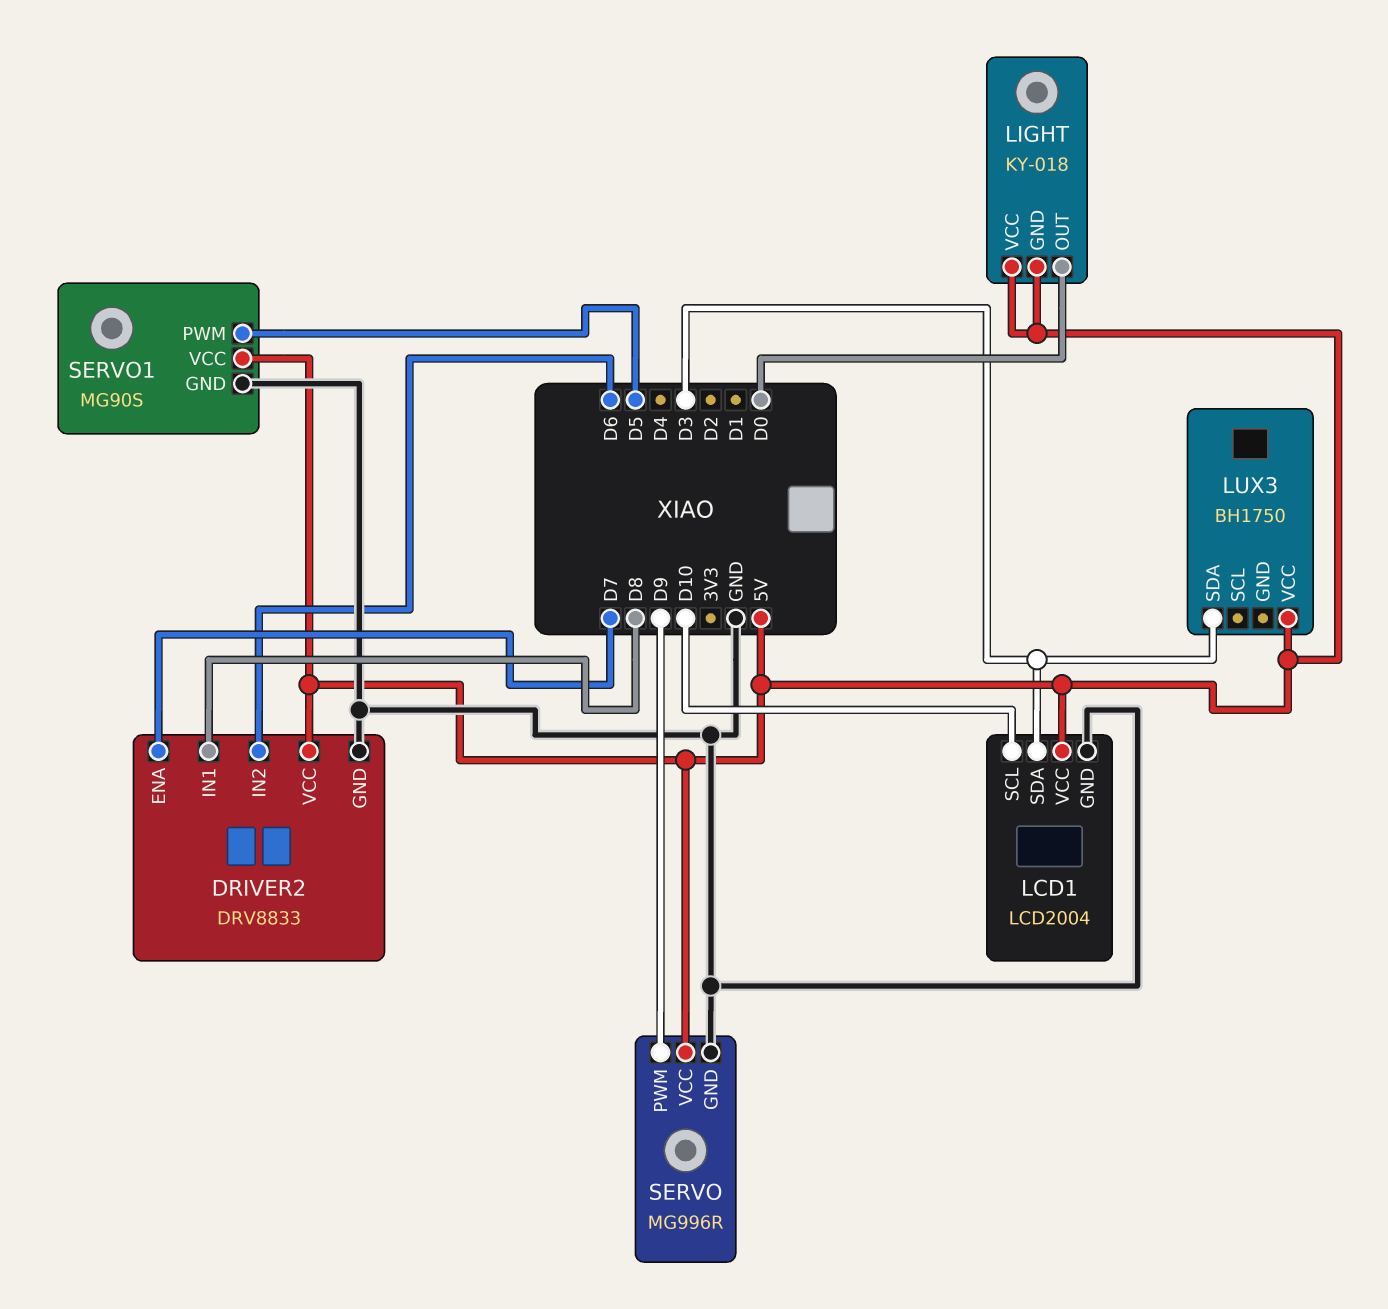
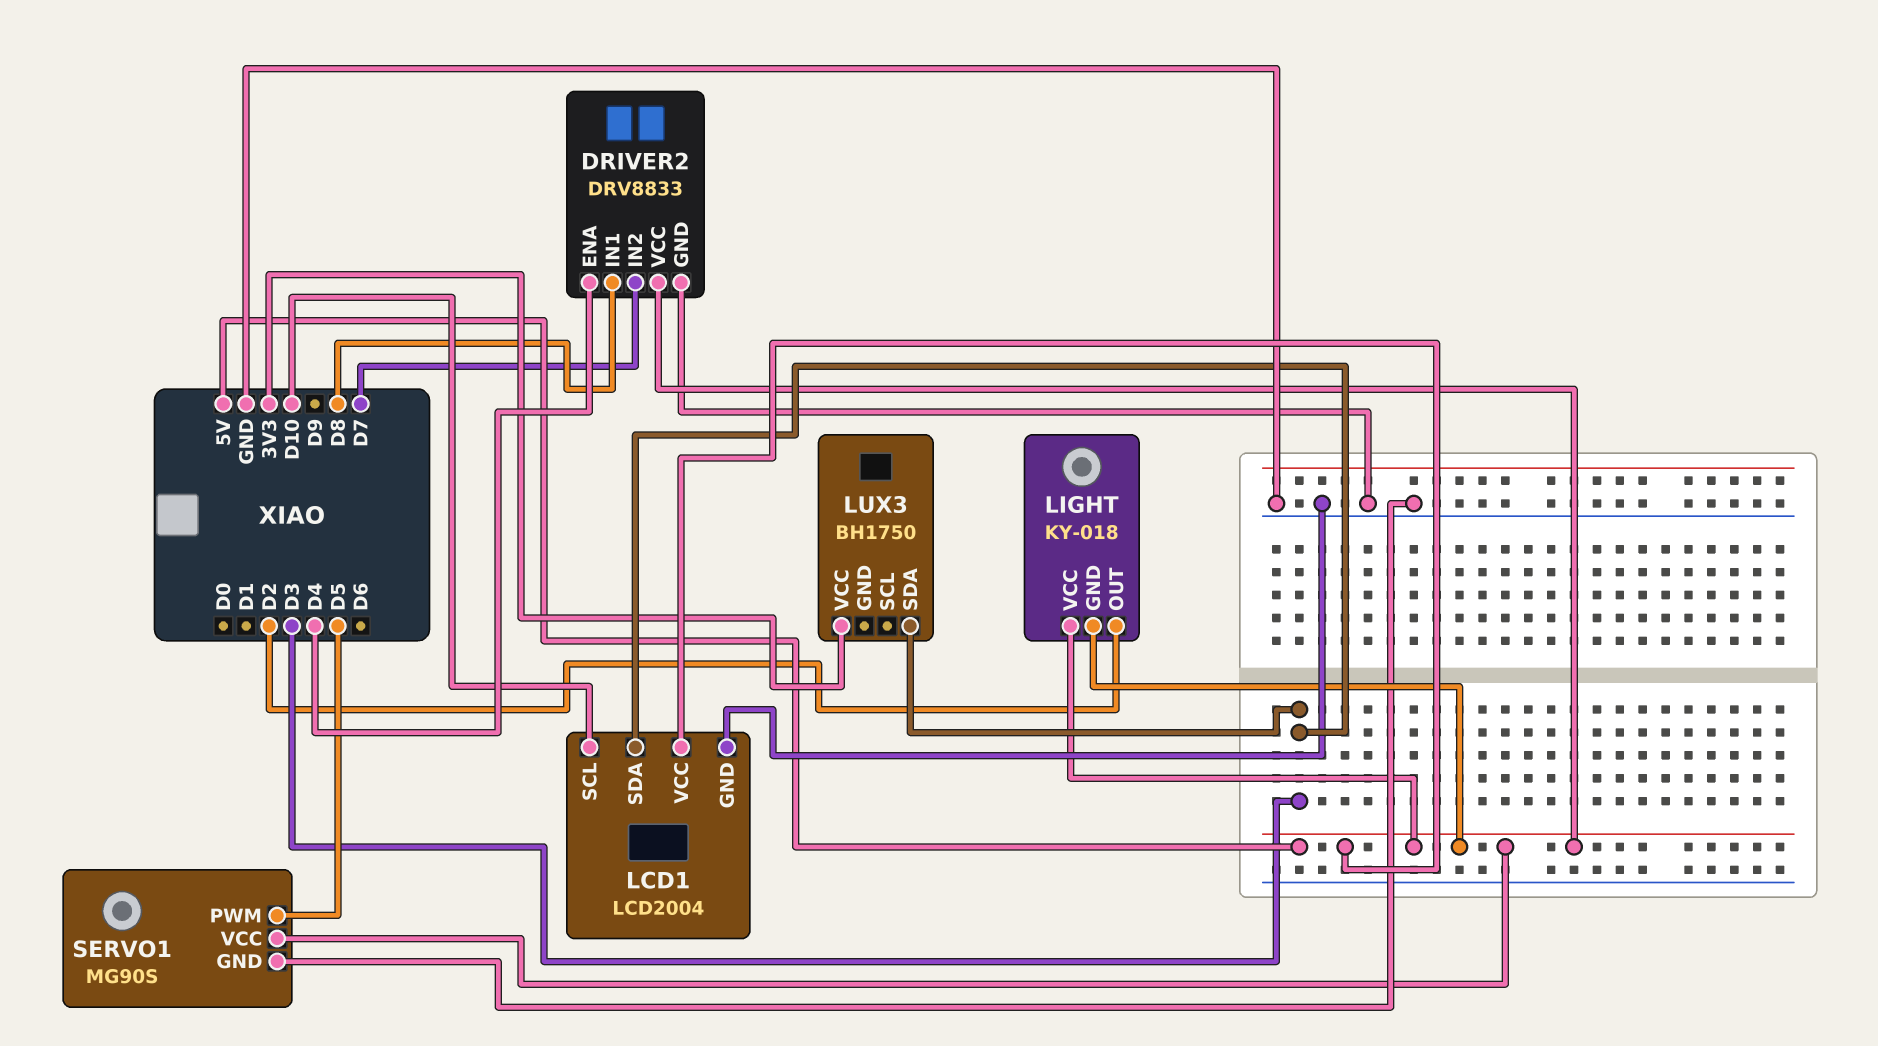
DRIVER2 pin ENA: D7 -> D4
DRIVER2 pin IN2: D6 -> D7
LIGHT pin OUT: D0 -> D2
LUX3 pin VCC: 5V -> 3V3
SERVO: MG996R -> none
SERVO pin GND: GND -> none
SERVO pin PWM: D9 -> none
SERVO pin VCC: 5V -> none

